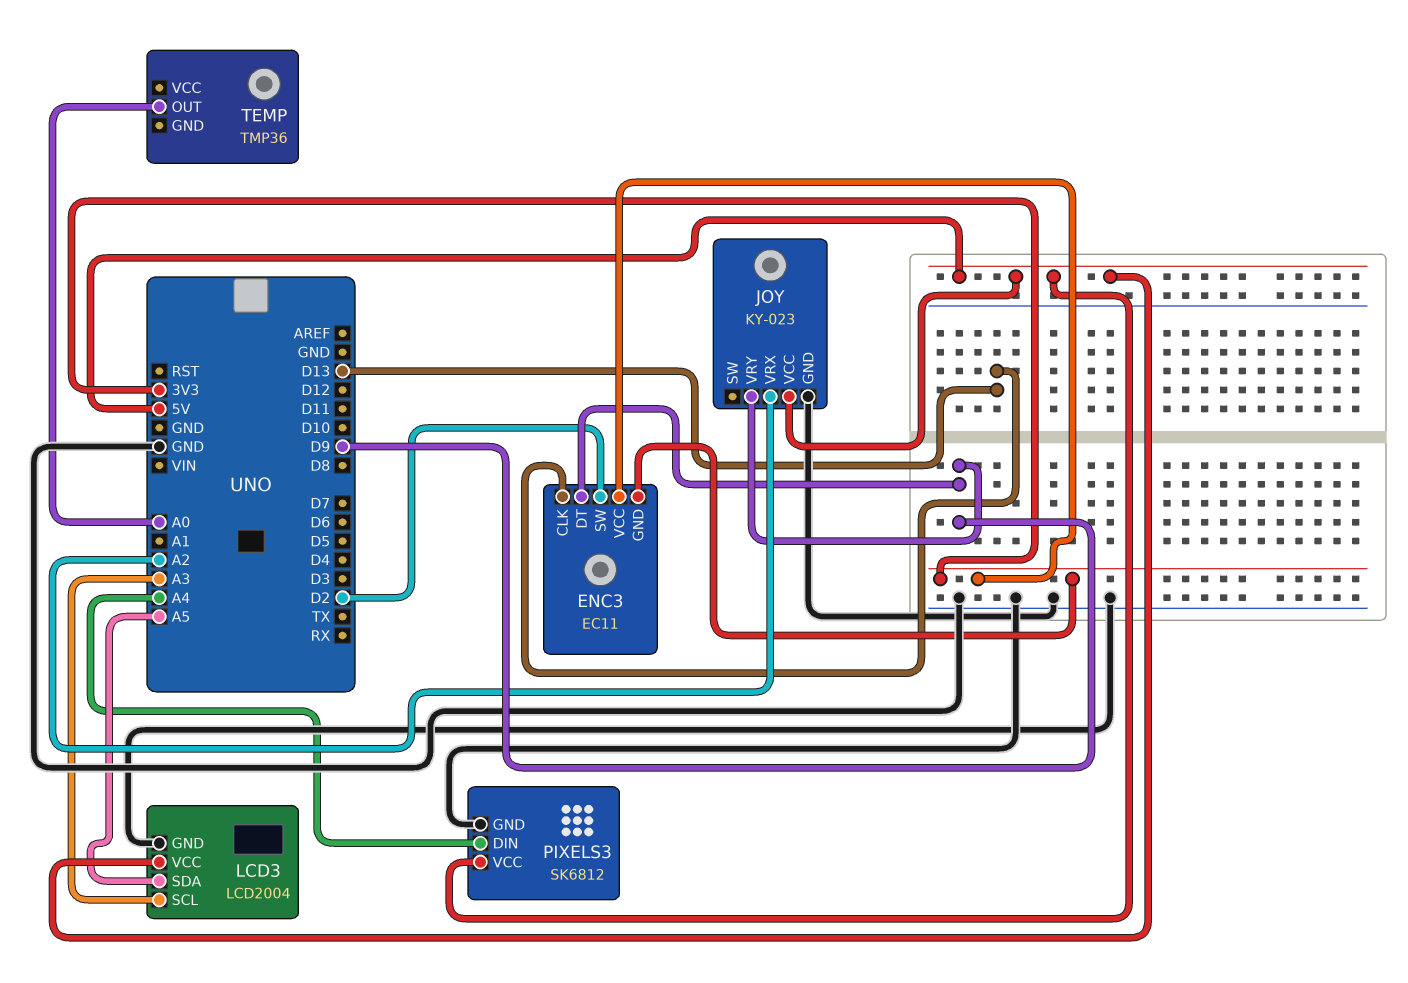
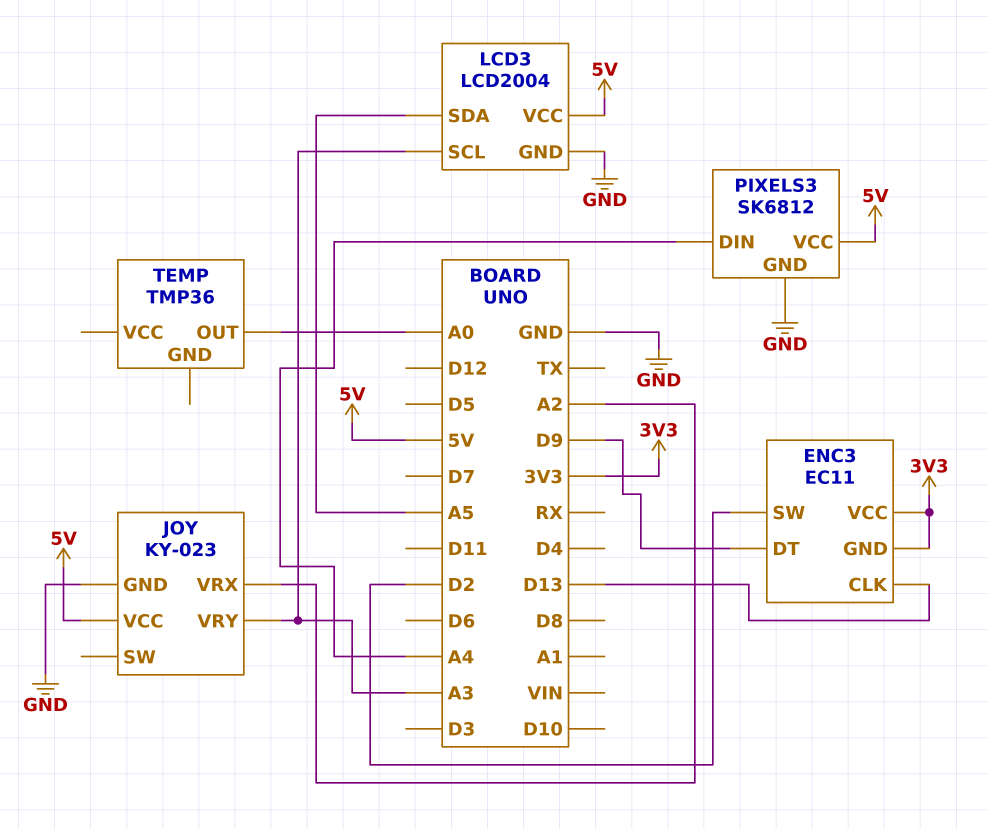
JOY pin VRY: D9 -> A3

